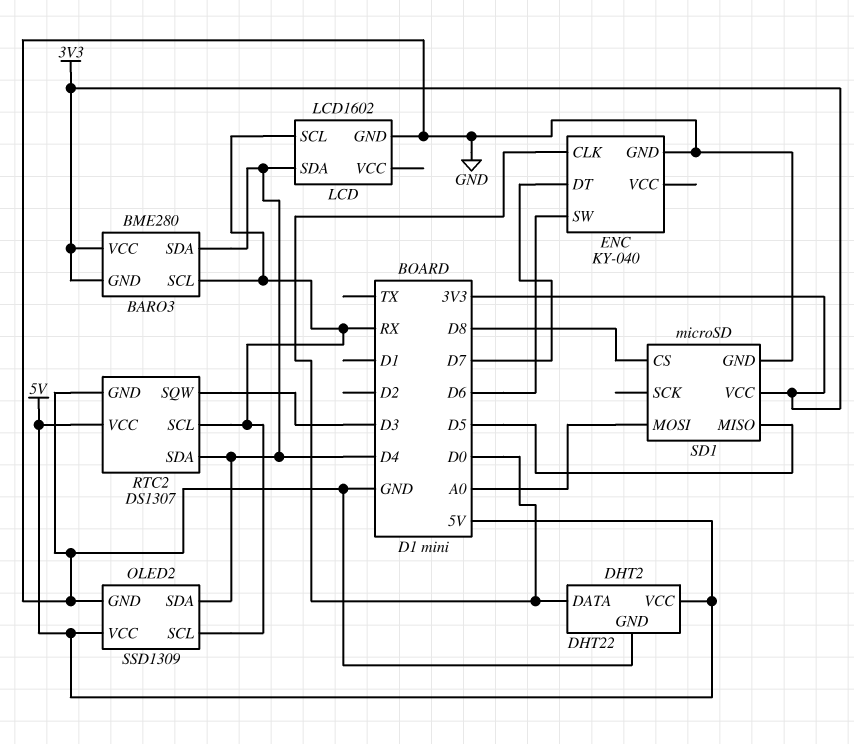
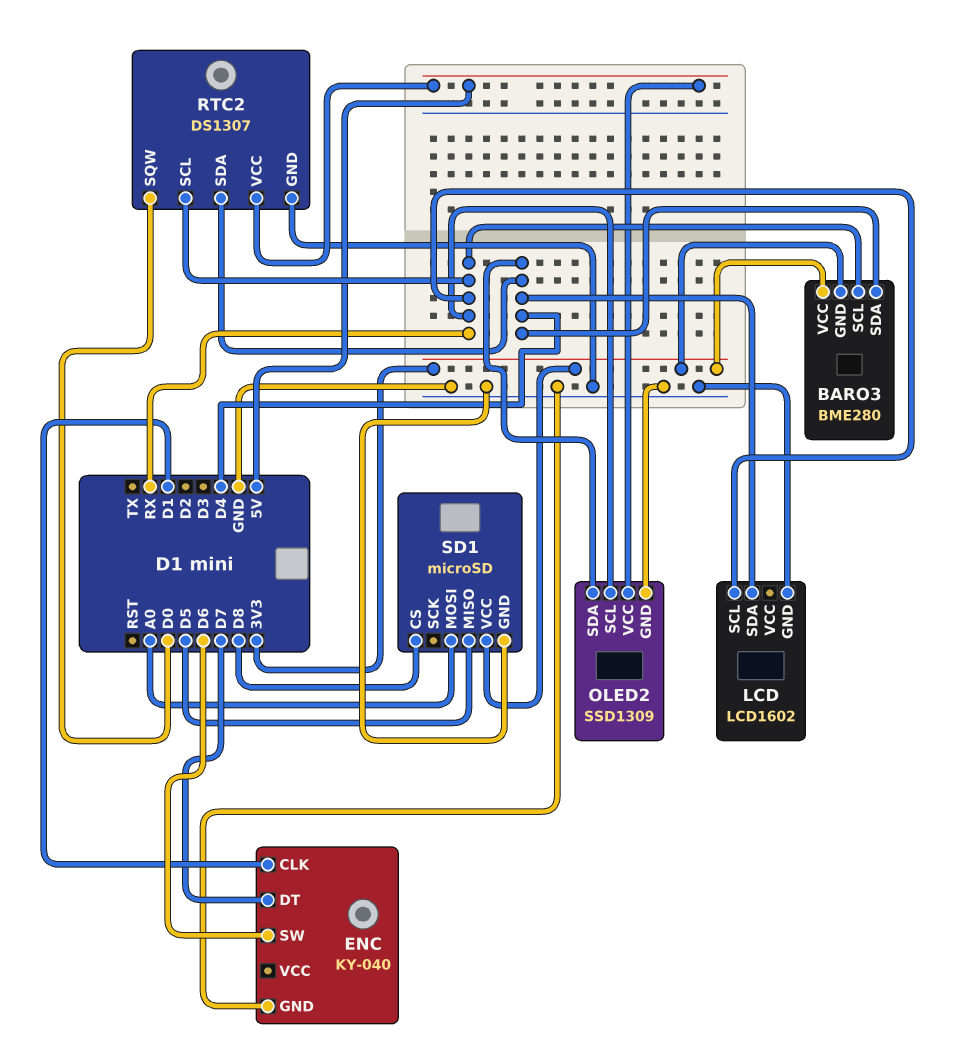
DHT2: DHT22 -> none
DHT2 pin DATA: D0 -> none
DHT2 pin GND: GND -> none
DHT2 pin VCC: 5V -> none
ENC pin CLK: D0 -> D1
RTC2 pin SQW: D3 -> D0

